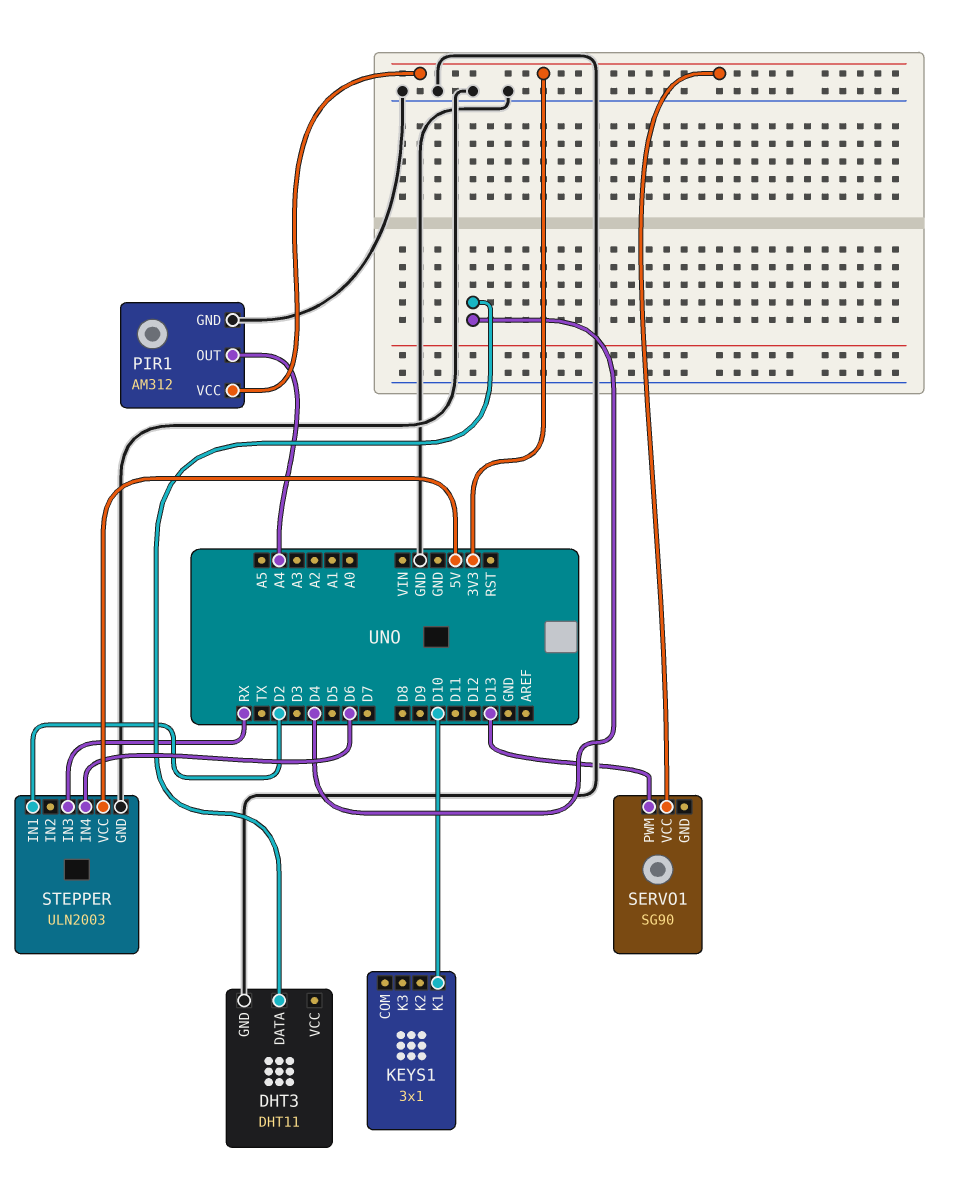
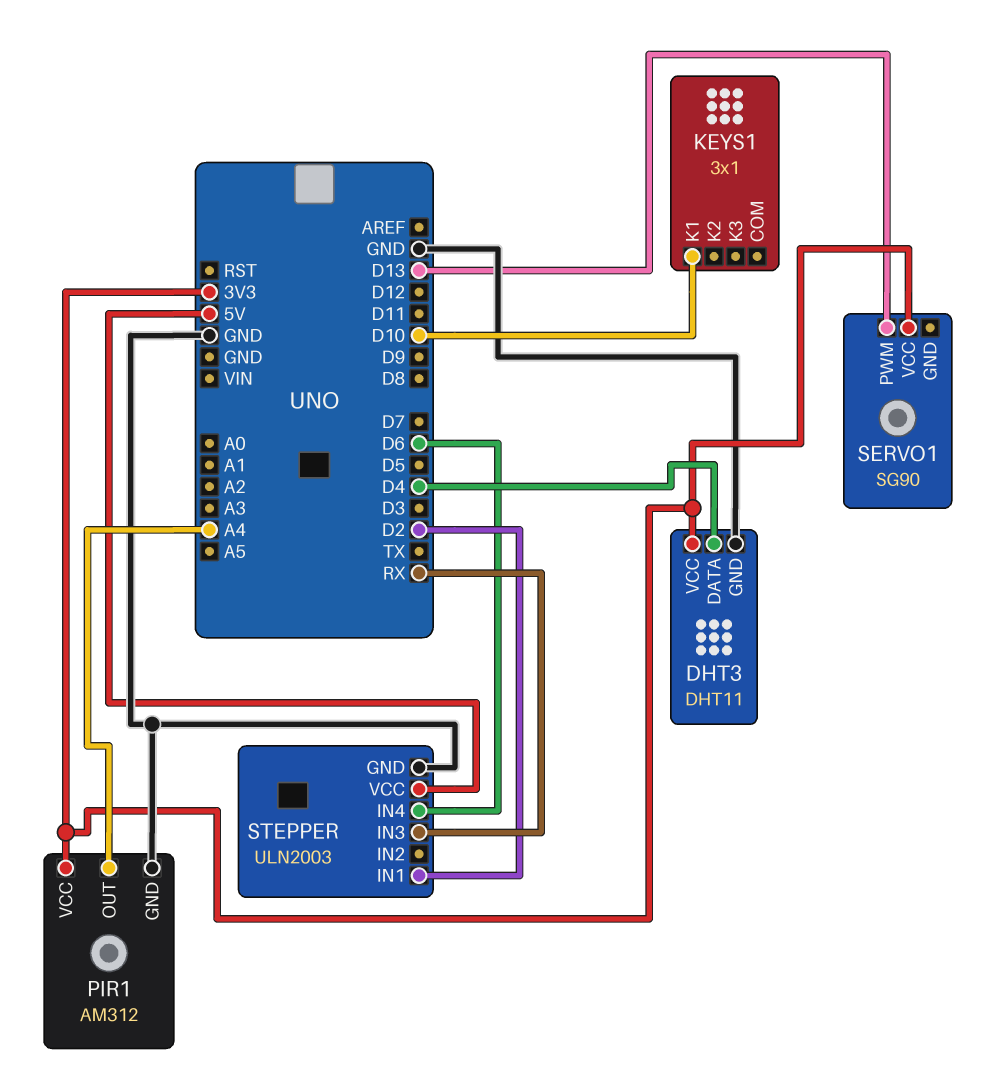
DHT3 pin VCC: none -> 3V3

